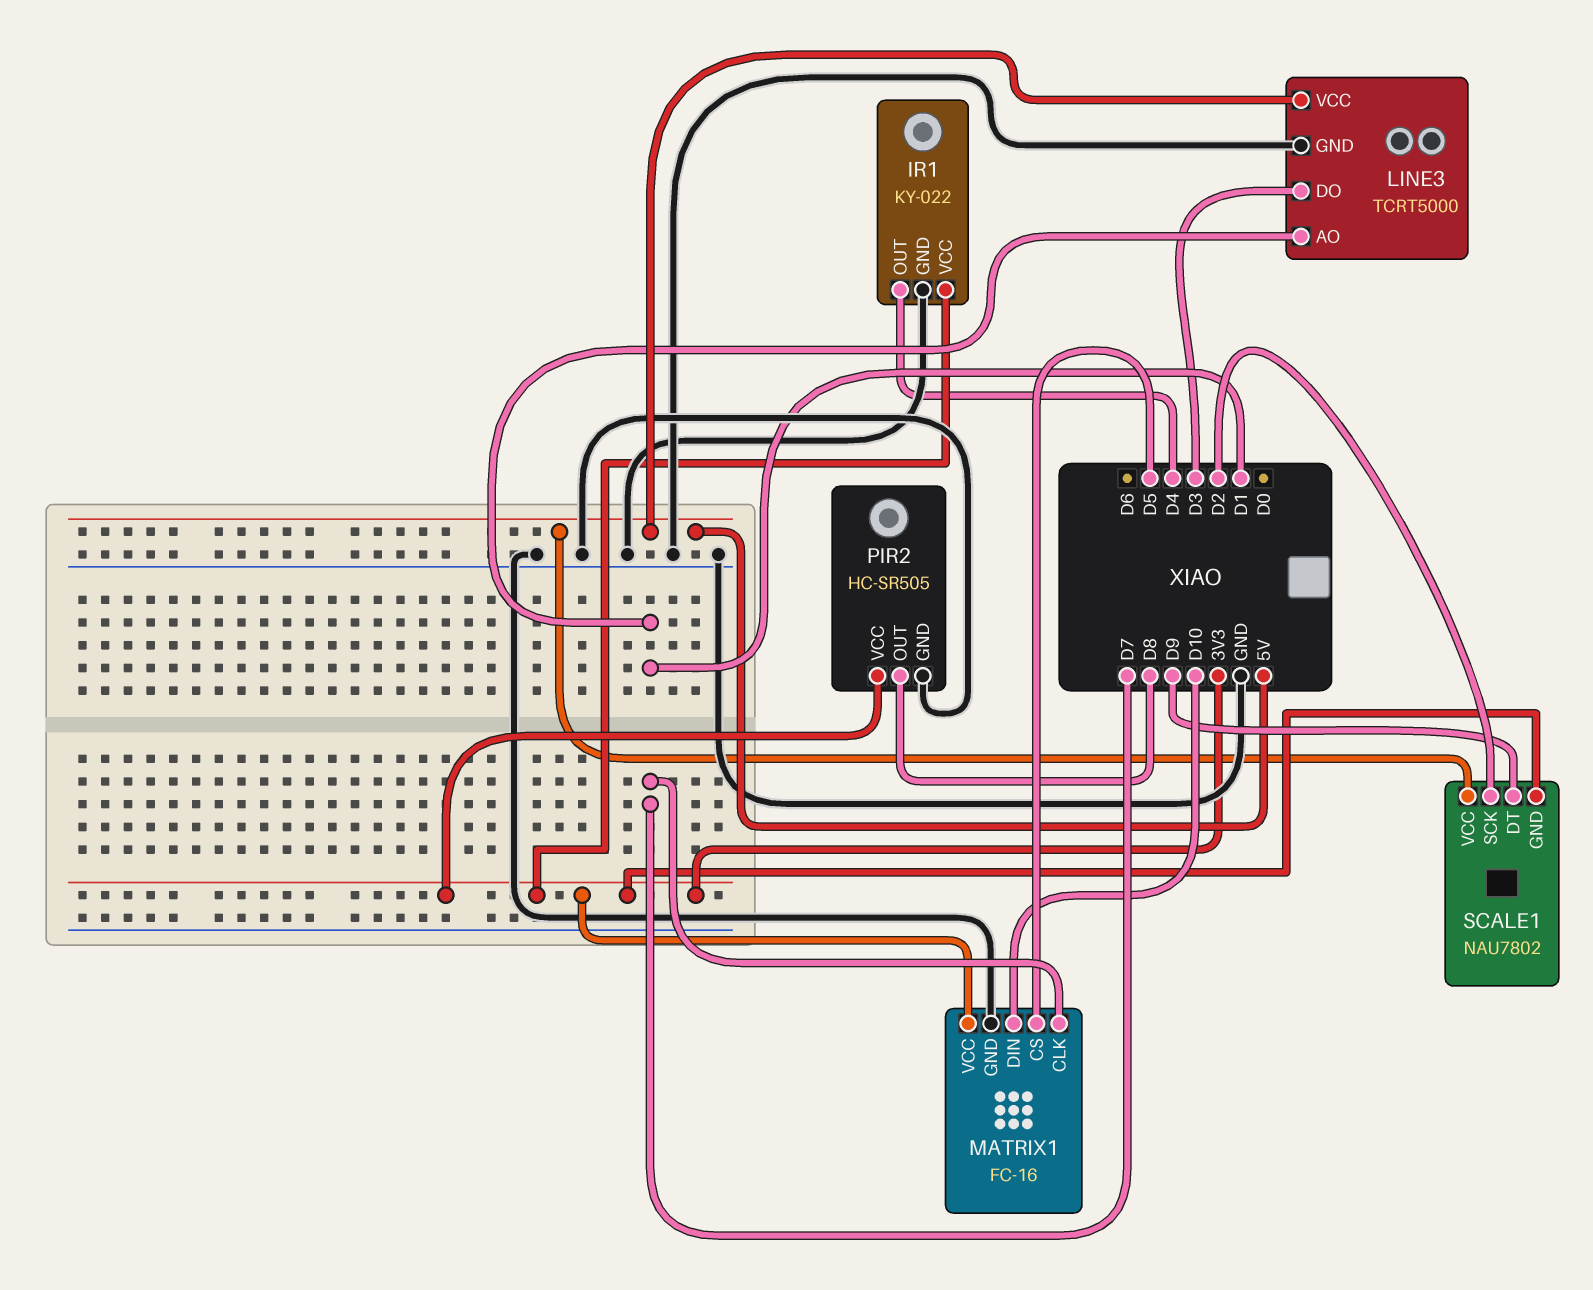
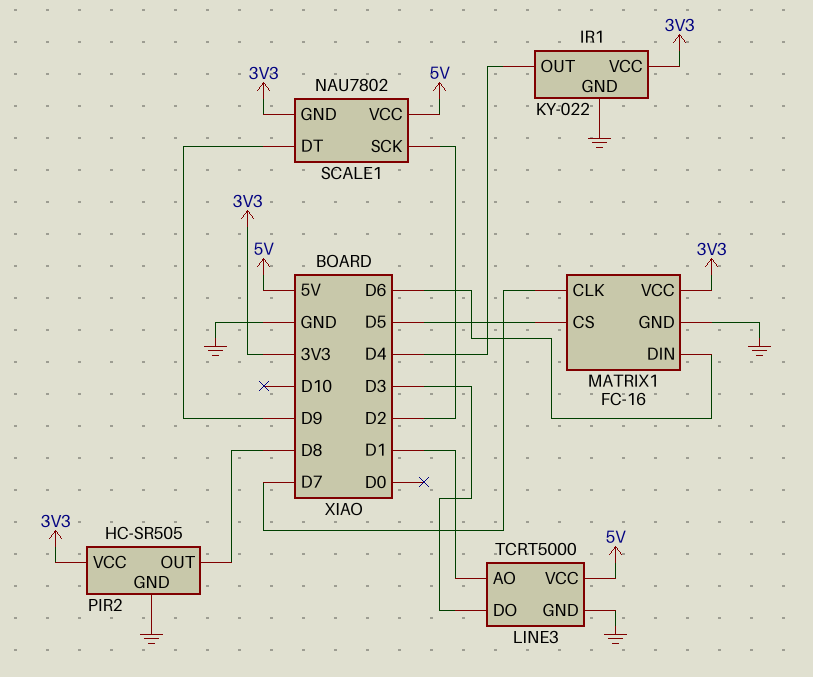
MATRIX1 pin DIN: D10 -> D6

